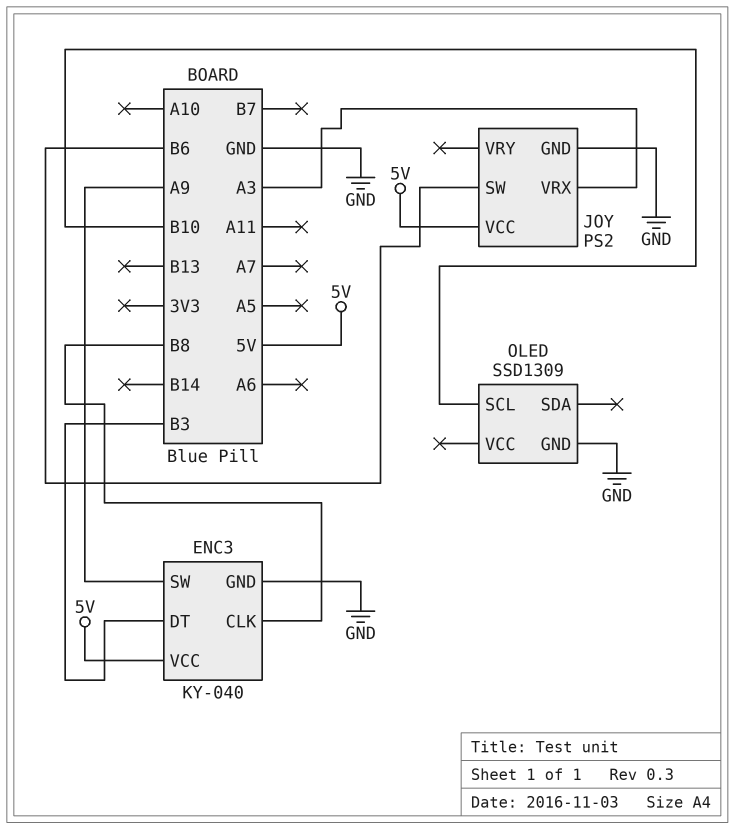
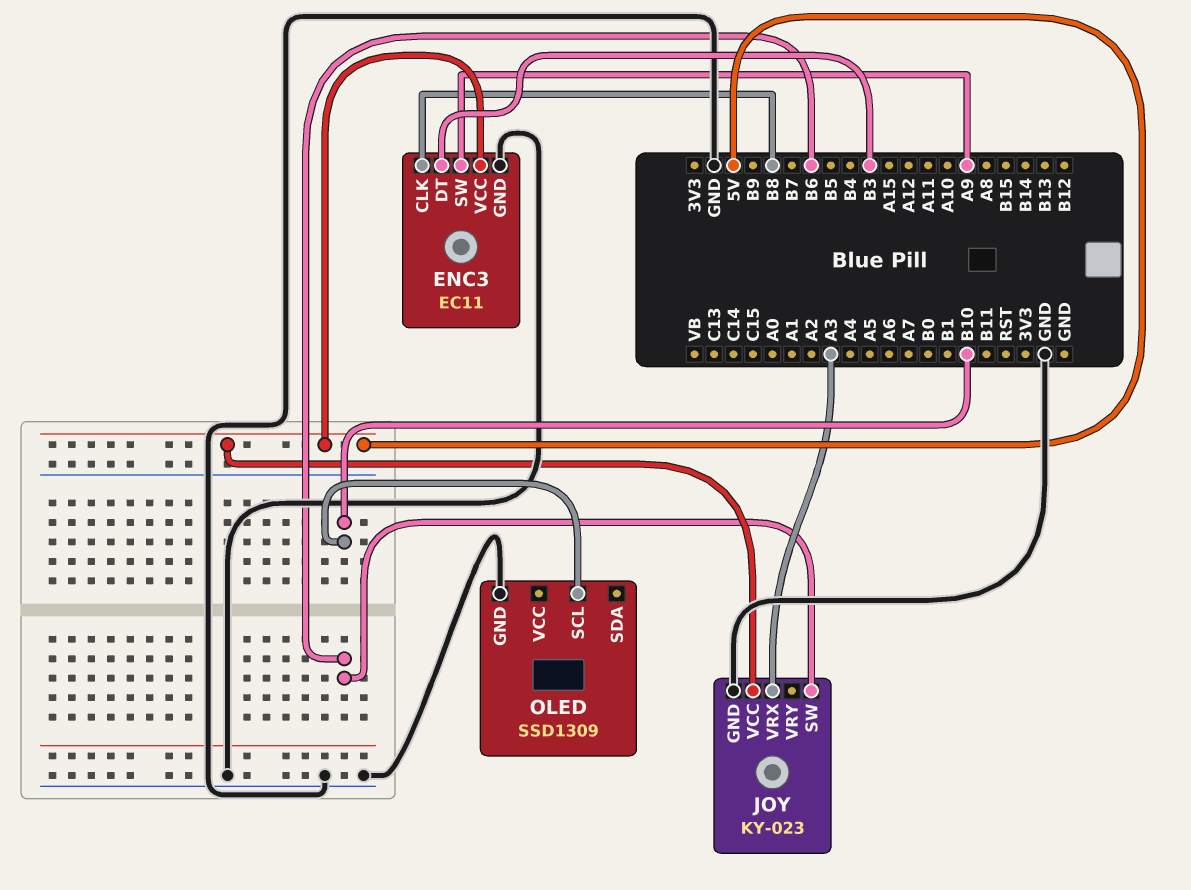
ENC3: KY-040 -> EC11
JOY: PS2 -> KY-023

